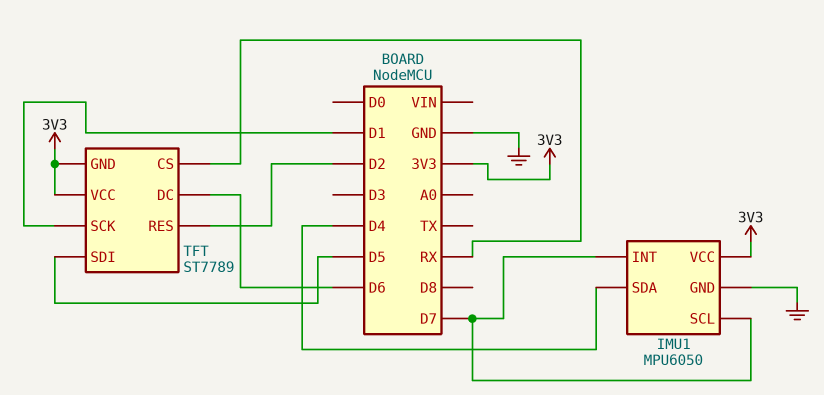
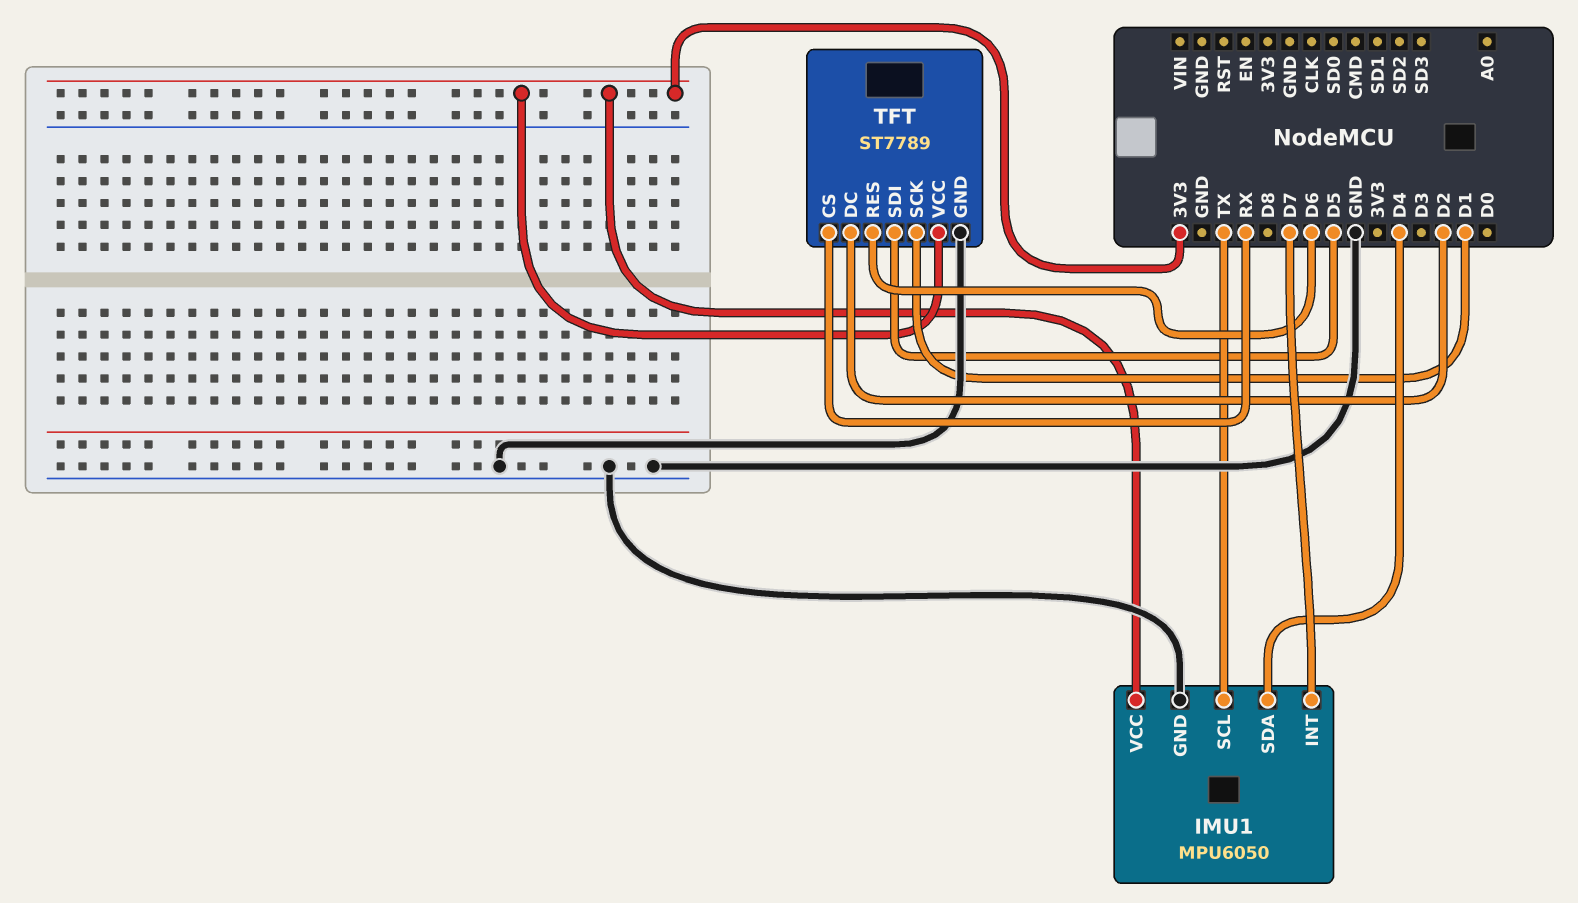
IMU1 pin SCL: D7 -> TX
TFT pin DC: D6 -> D2
TFT pin GND: 3V3 -> GND
TFT pin RES: D2 -> D6

